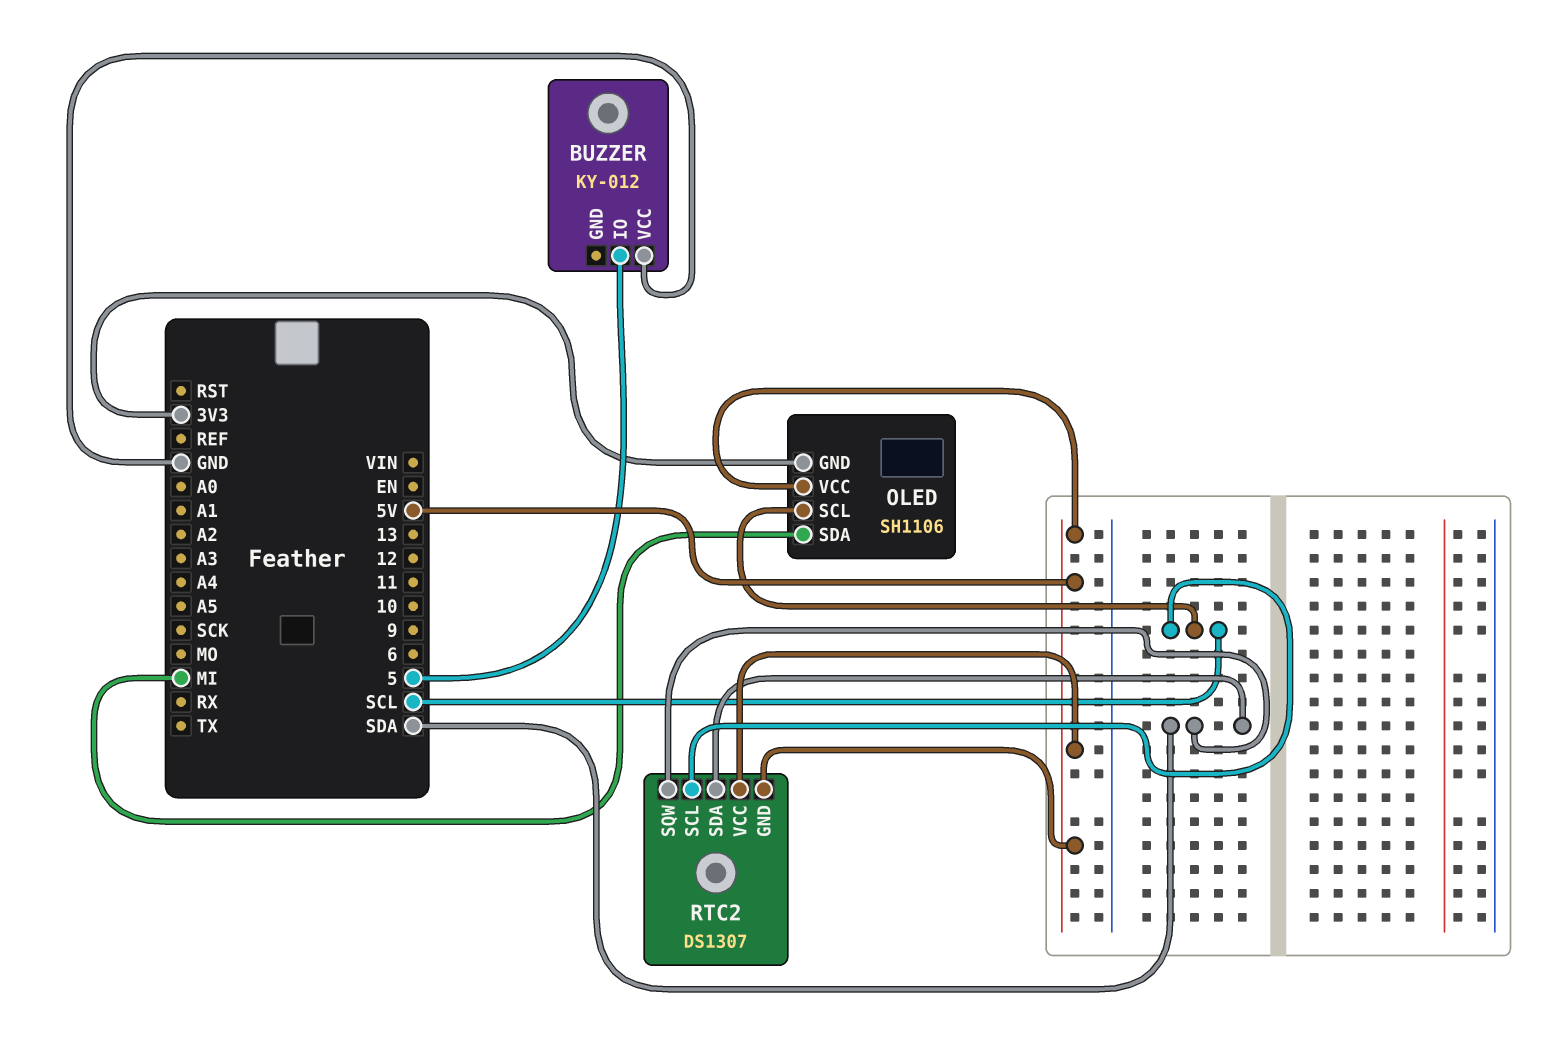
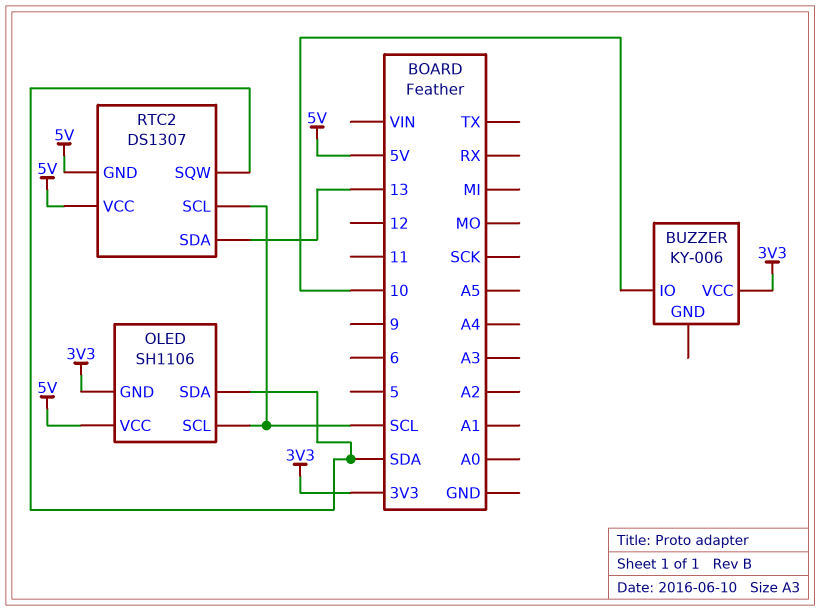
BUZZER: KY-012 -> KY-006
BUZZER pin IO: 5 -> 10
BUZZER pin VCC: GND -> 3V3
OLED pin SDA: MI -> SDA
RTC2 pin SDA: SDA -> 13

